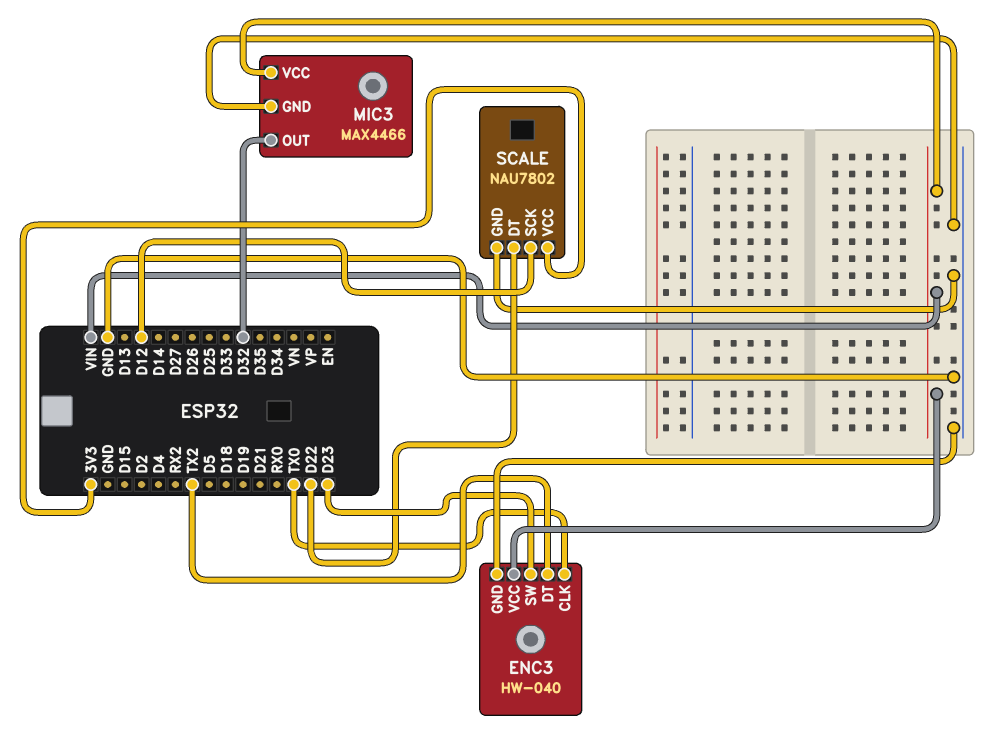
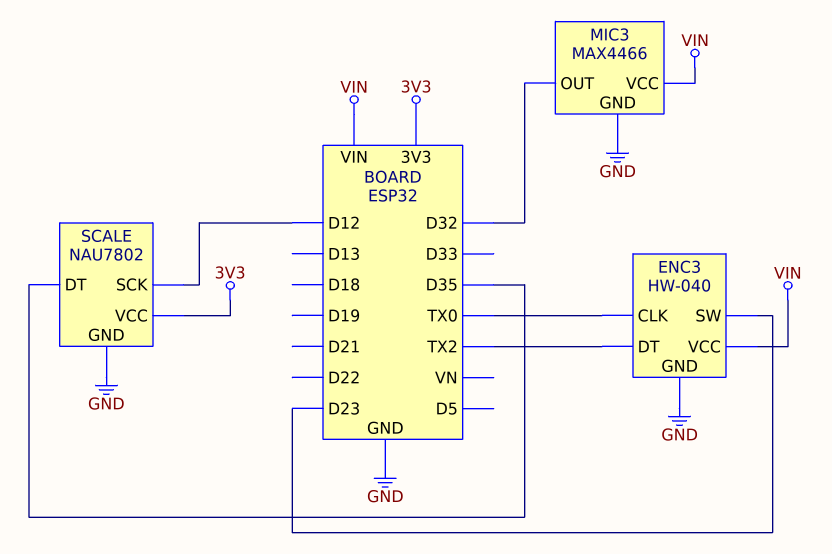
SCALE pin DT: D22 -> D35

